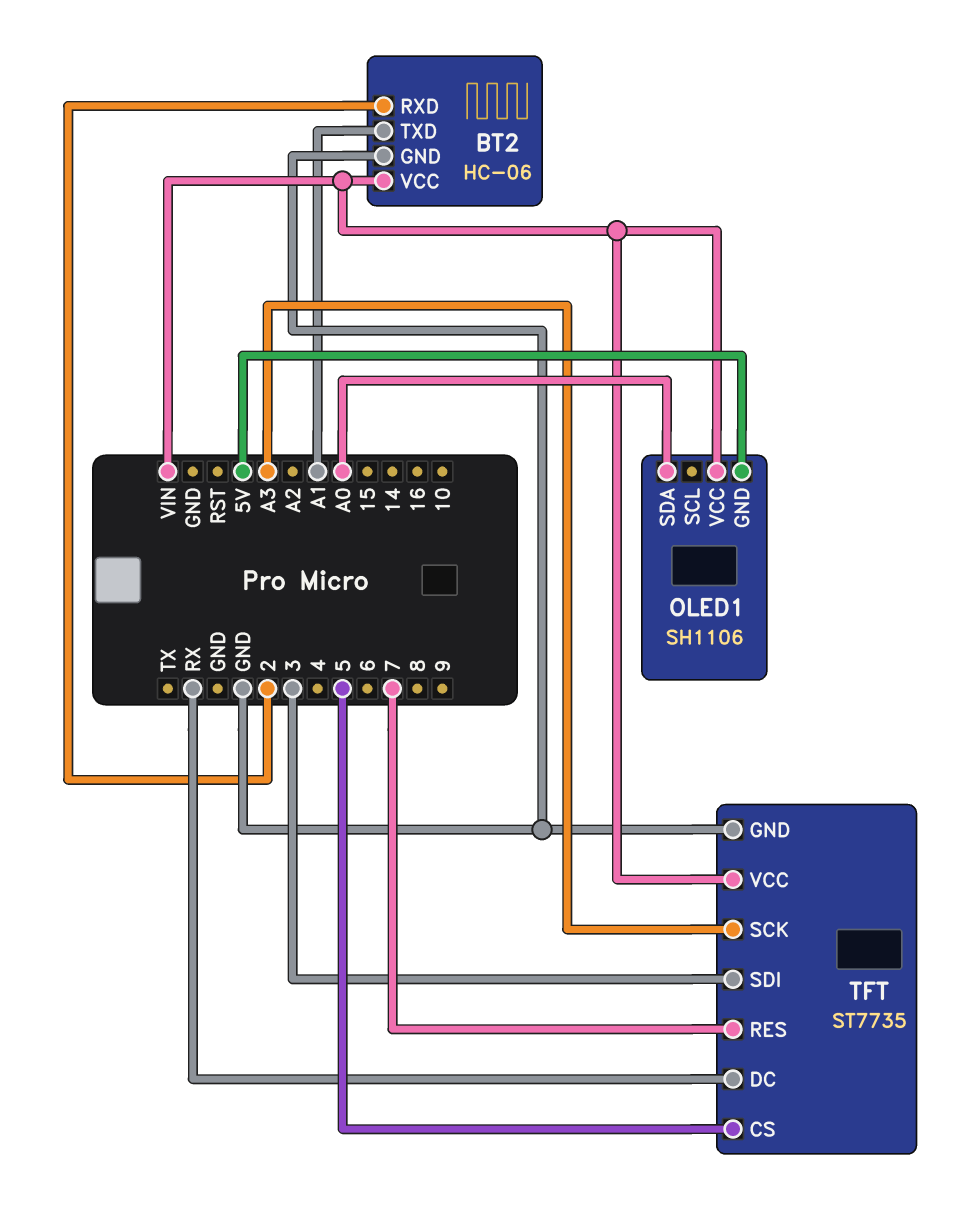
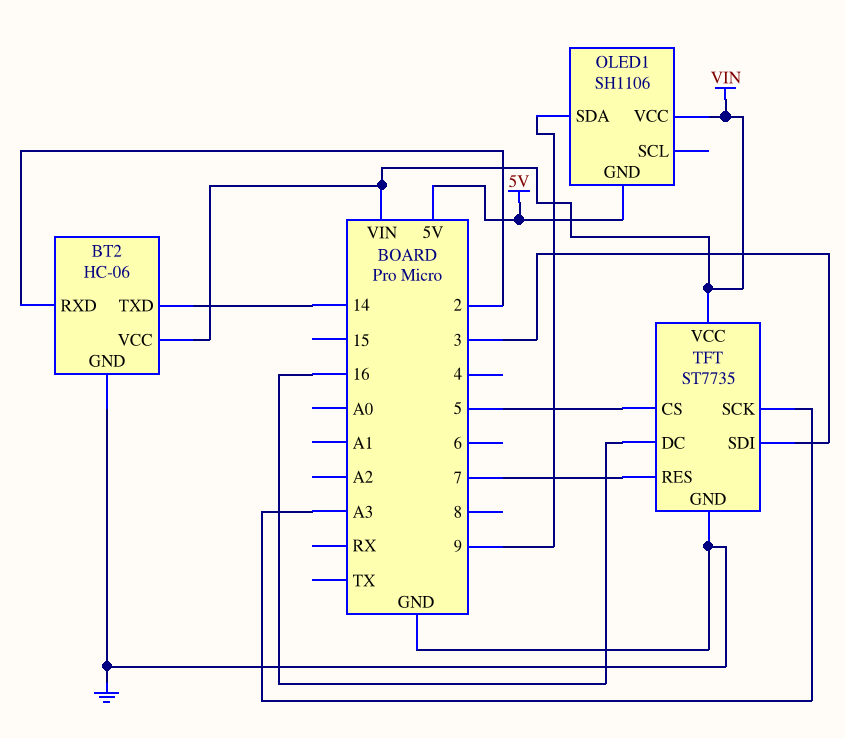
BT2 pin TXD: A1 -> 14
OLED1 pin SDA: A0 -> 9
TFT pin DC: RX -> 16

